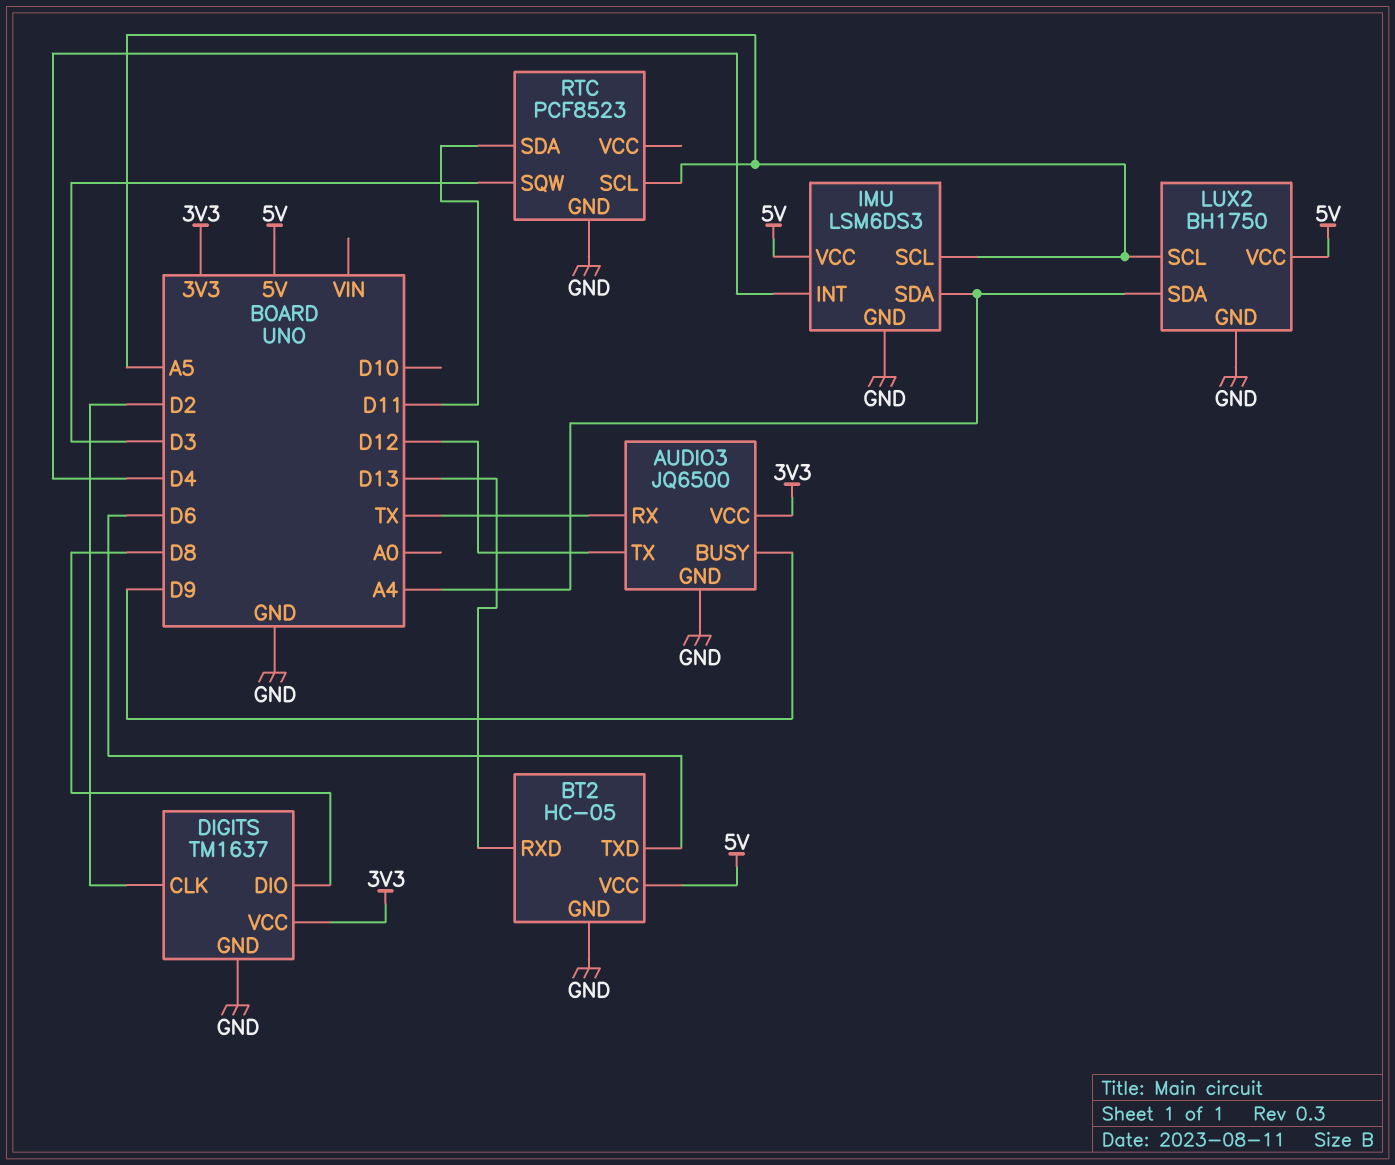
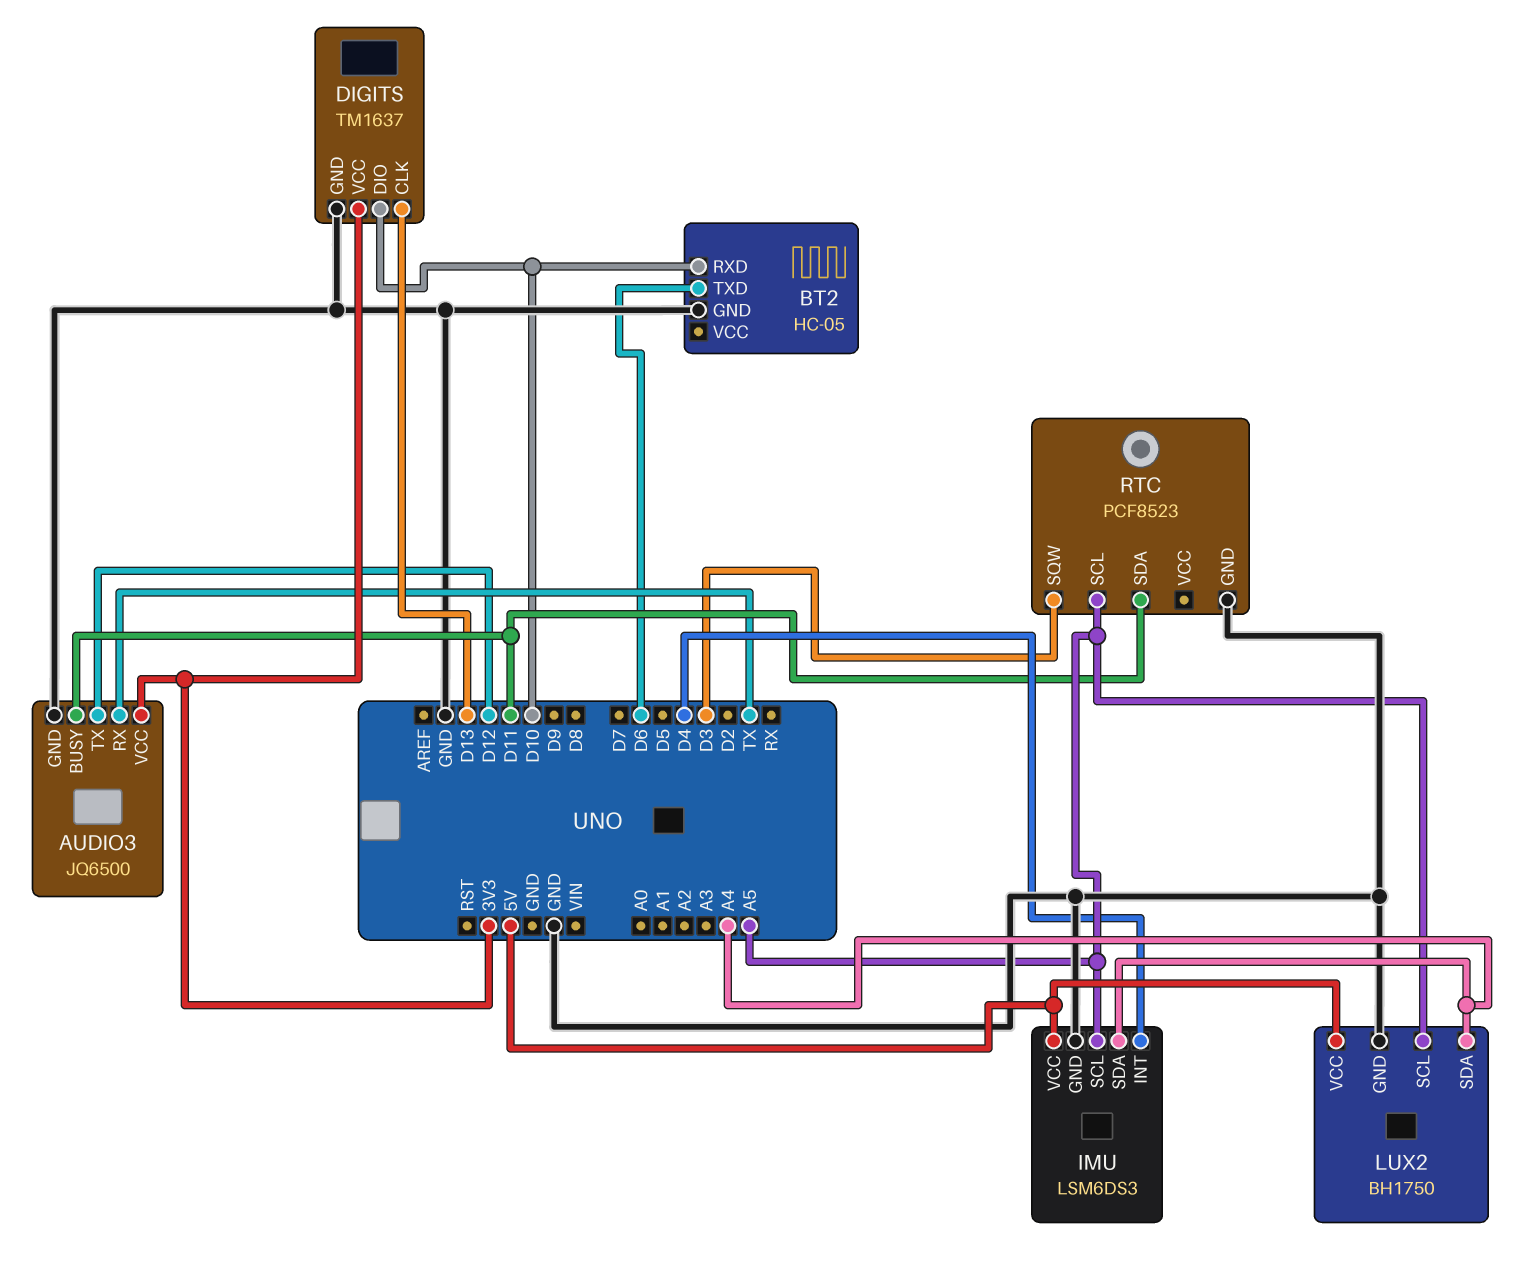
AUDIO3 pin BUSY: D9 -> D11
BT2 pin RXD: D13 -> D10
BT2 pin VCC: 5V -> none
DIGITS pin CLK: D2 -> D13
DIGITS pin DIO: D8 -> D10

